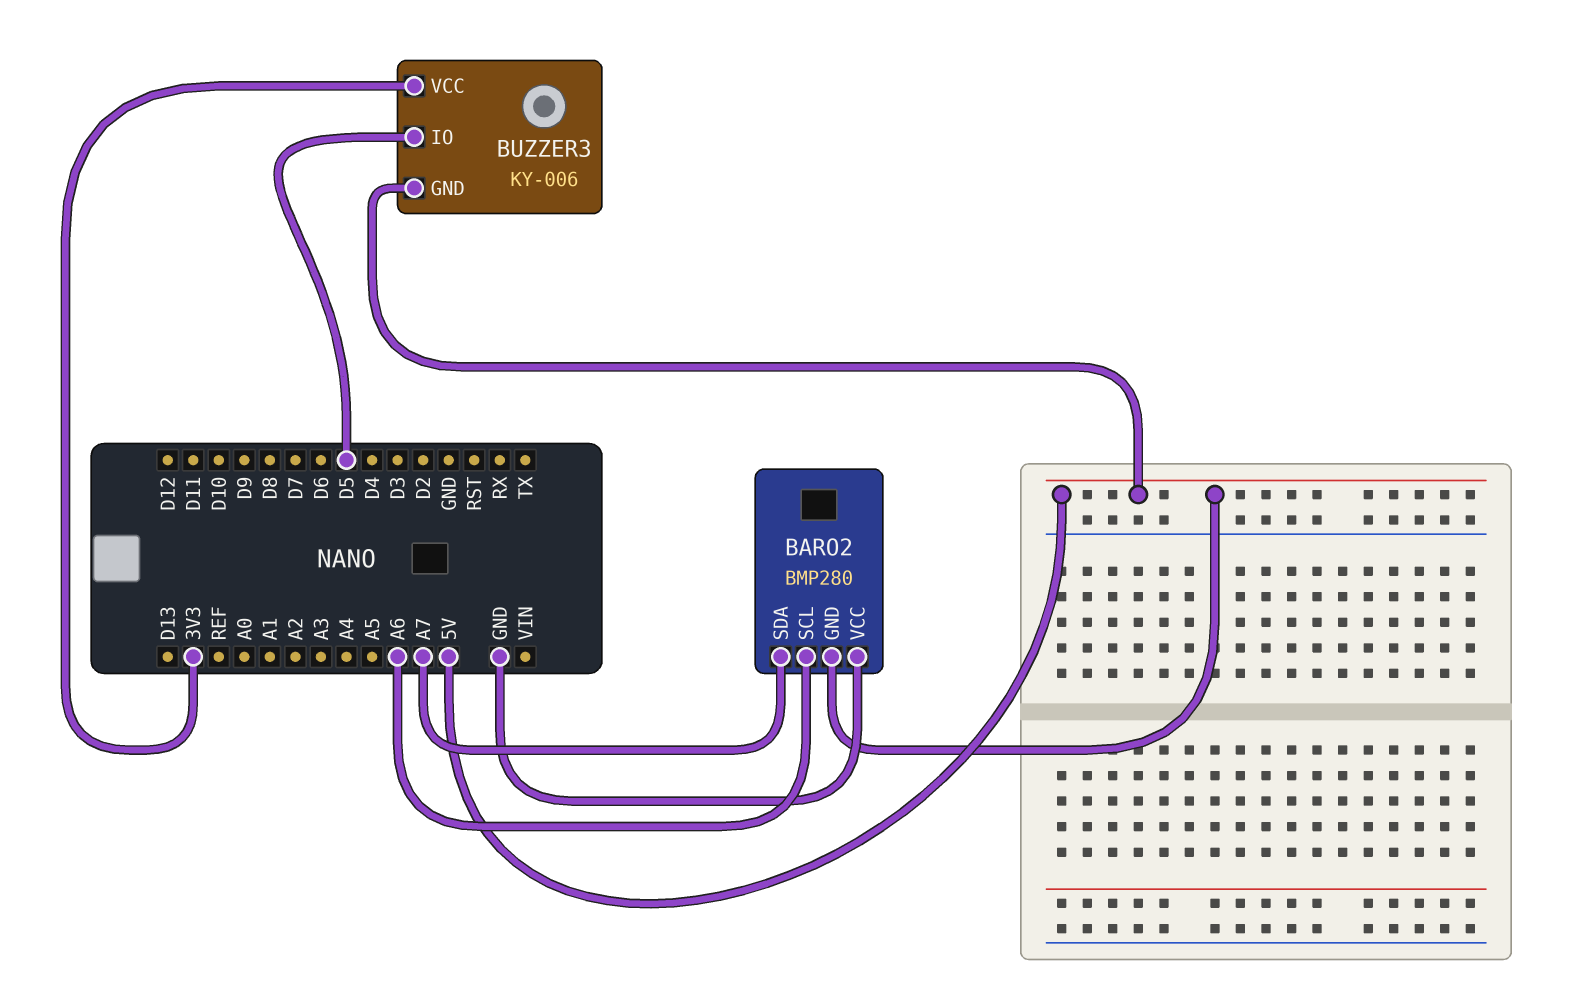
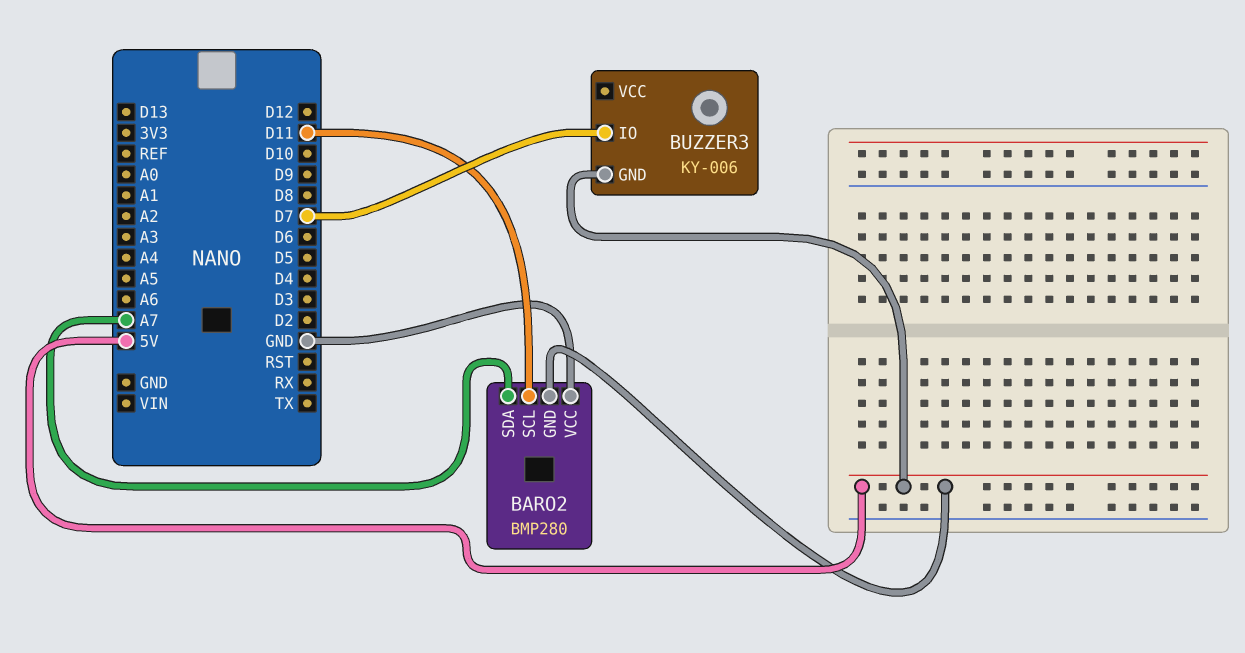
BARO2 pin SCL: A6 -> D11
BUZZER3 pin IO: D5 -> D7
BUZZER3 pin VCC: 3V3 -> none

